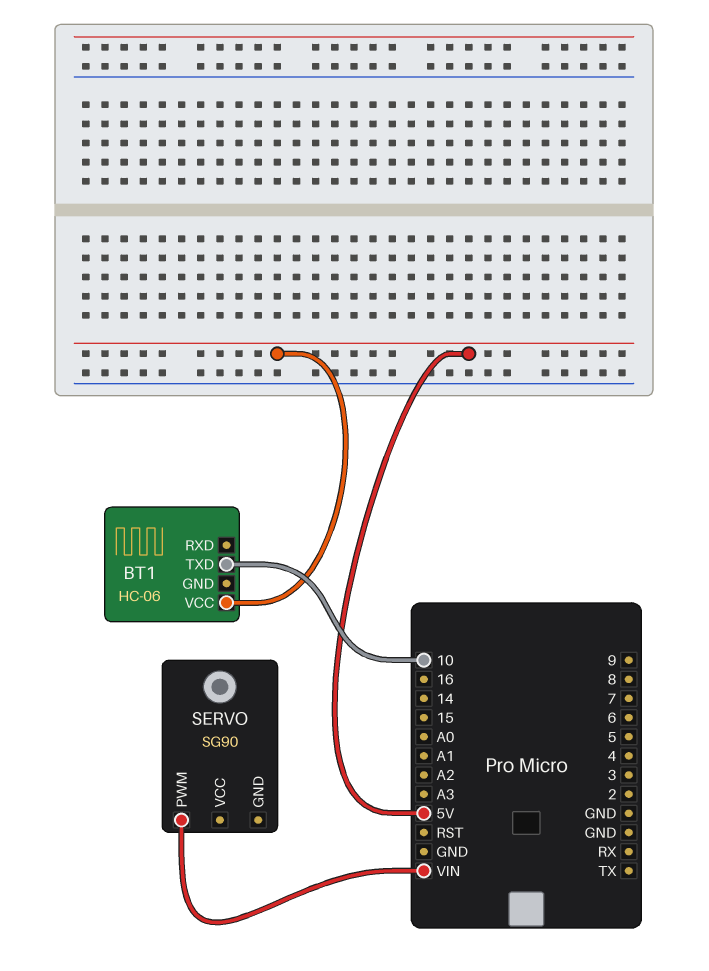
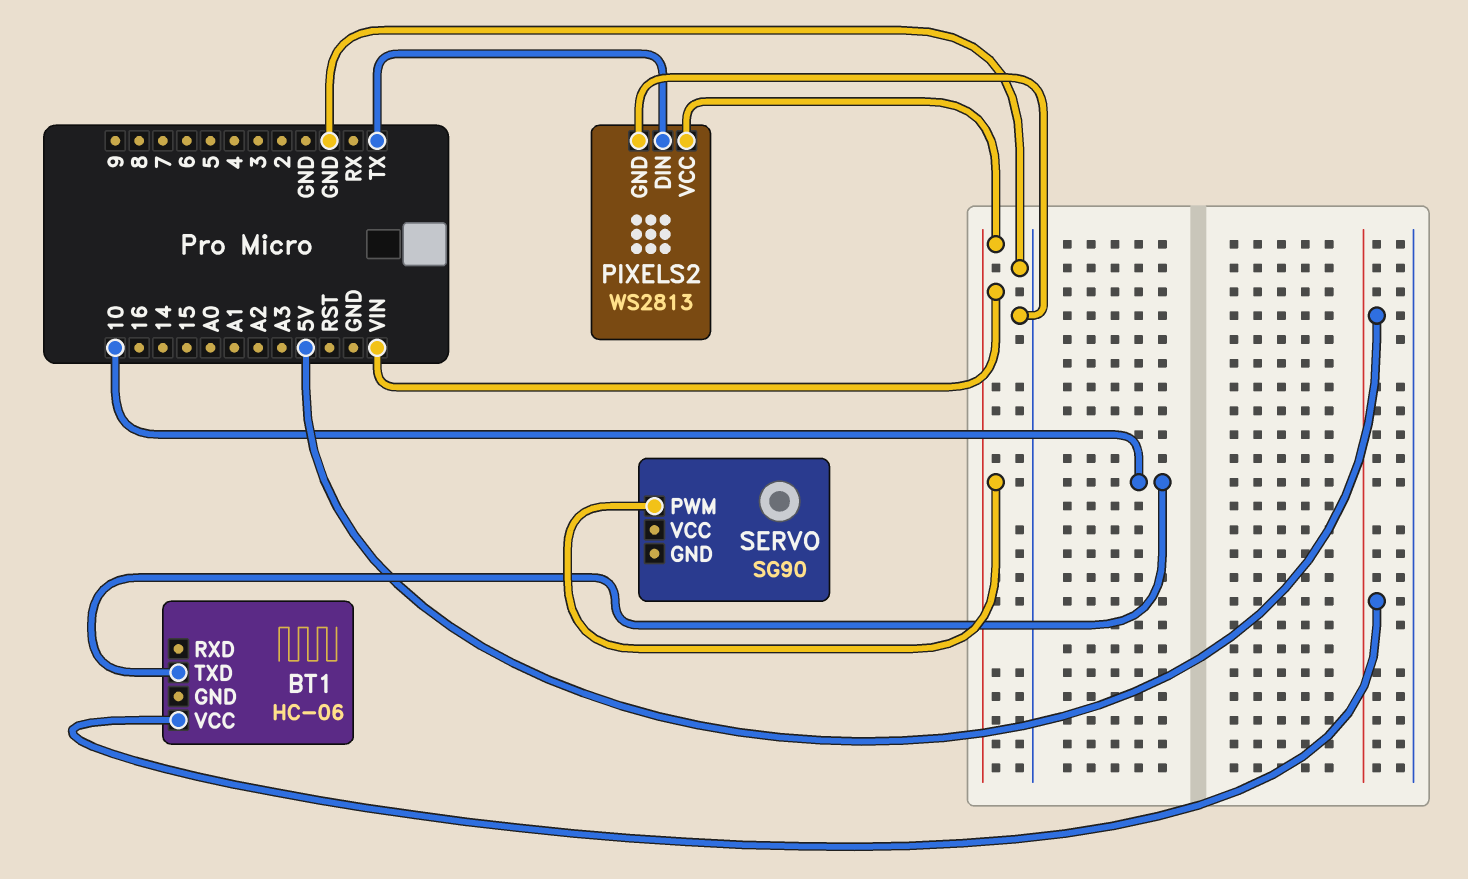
PIXELS2: none -> WS2813
PIXELS2 pin DIN: none -> TX
PIXELS2 pin GND: none -> GND
PIXELS2 pin VCC: none -> VIN

